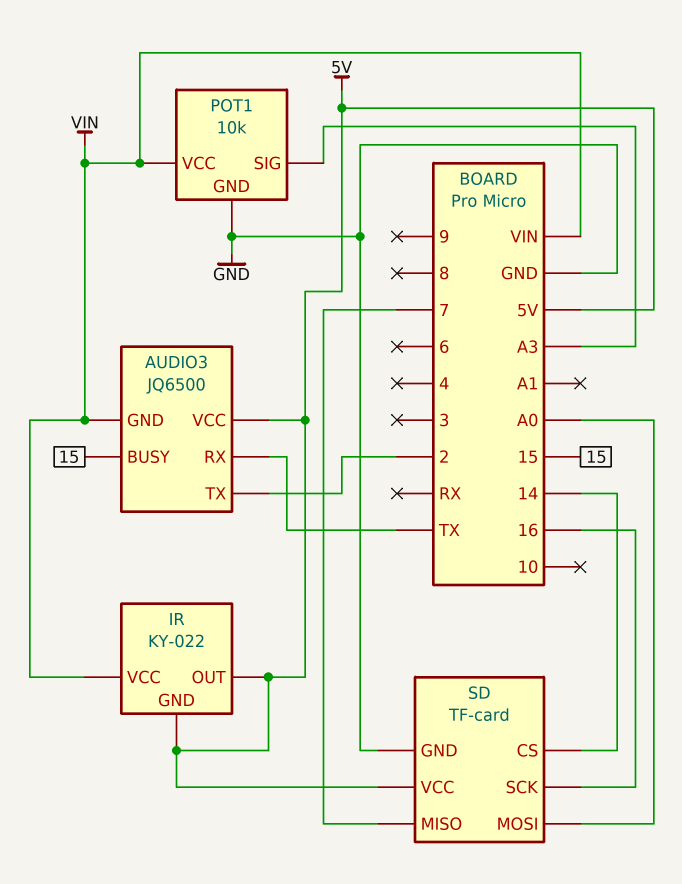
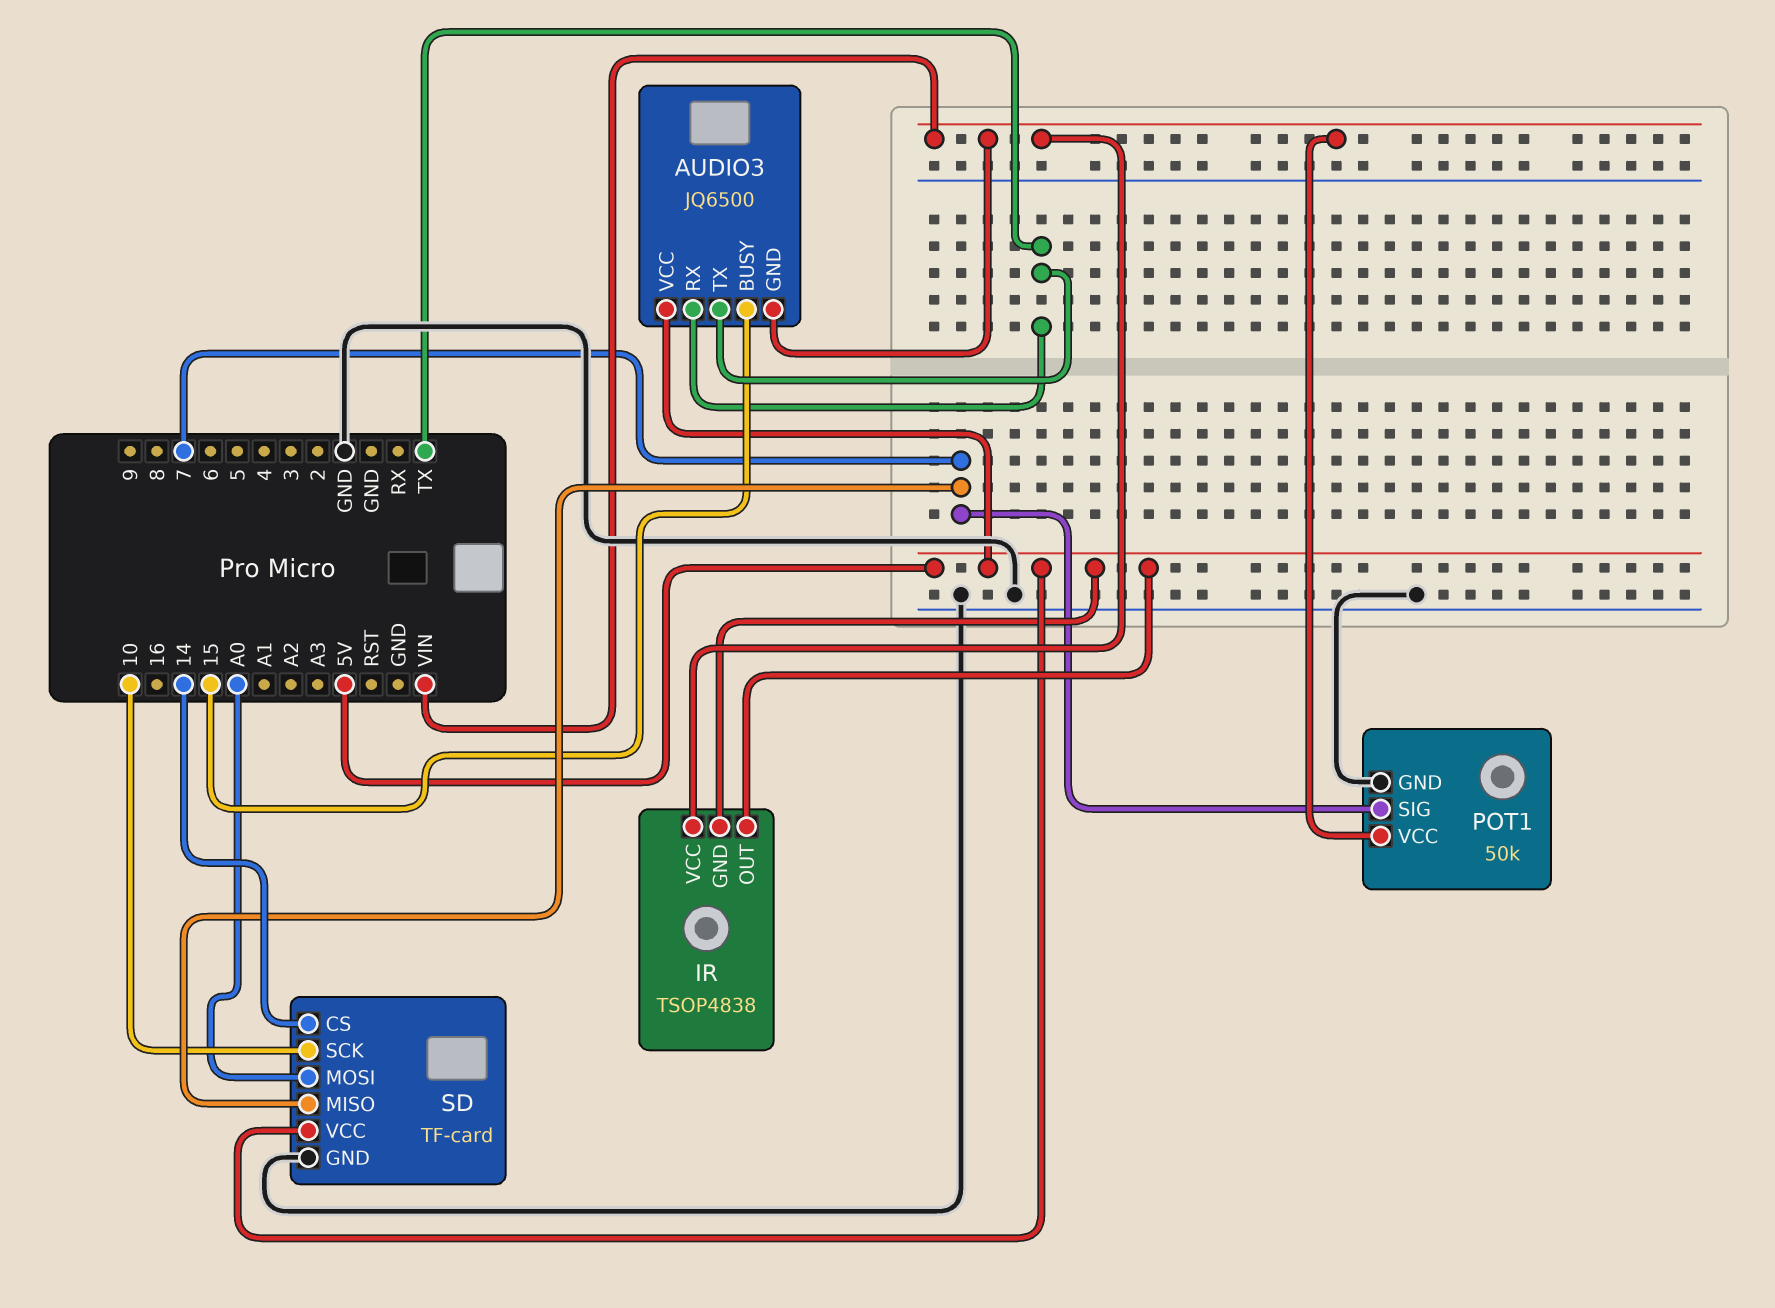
AUDIO3 pin TX: 2 -> TX
IR: KY-022 -> TSOP4838
POT1: 10k -> 50k
POT1 pin SIG: A3 -> 7
SD pin SCK: 16 -> 10

